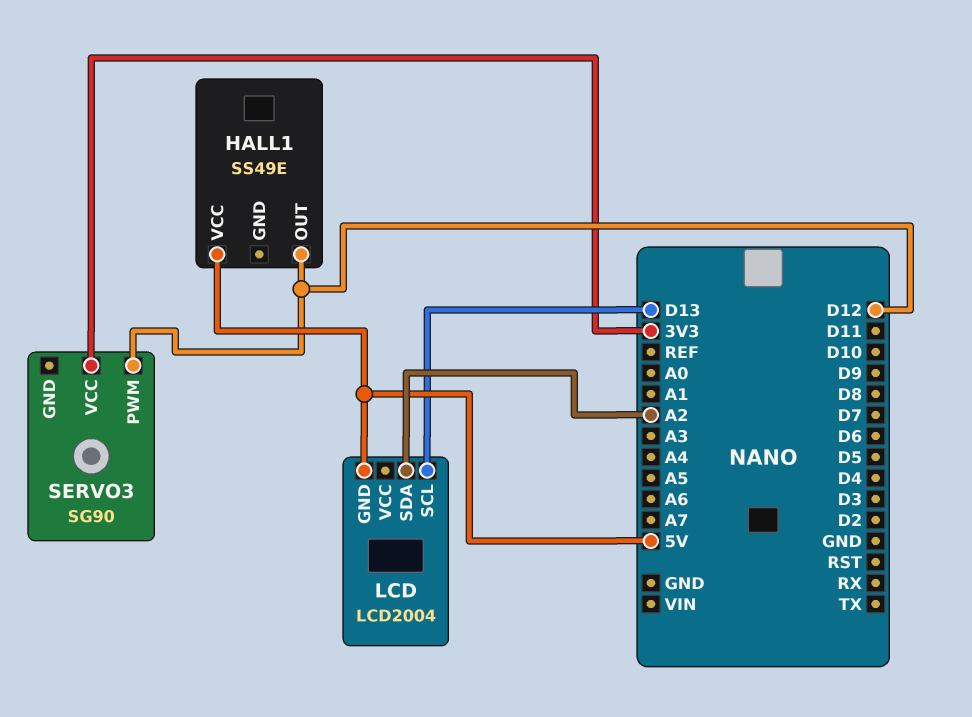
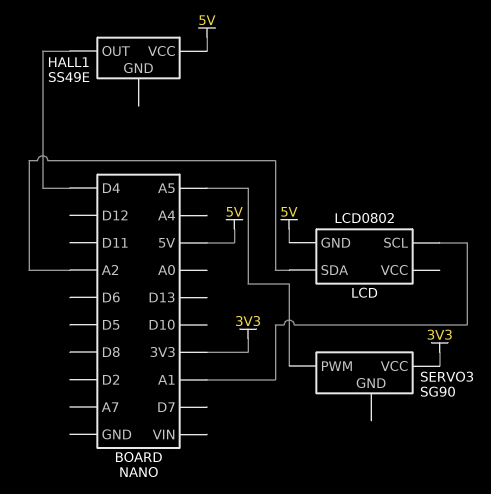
HALL1 pin OUT: D12 -> D4
LCD: LCD2004 -> LCD0802
LCD pin SCL: D13 -> A1
SERVO3 pin PWM: D12 -> A5

